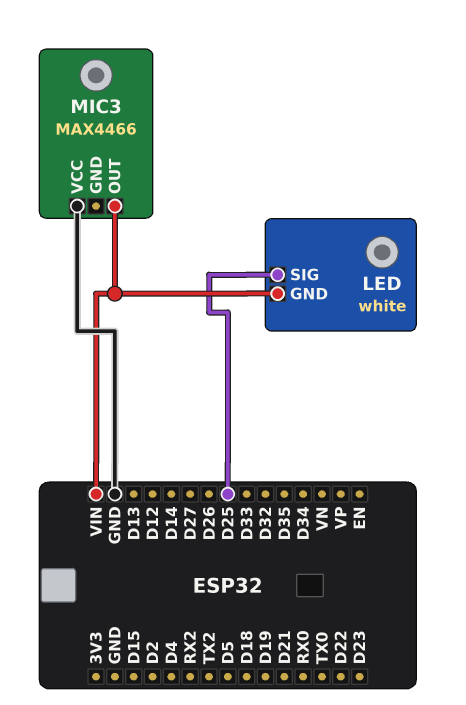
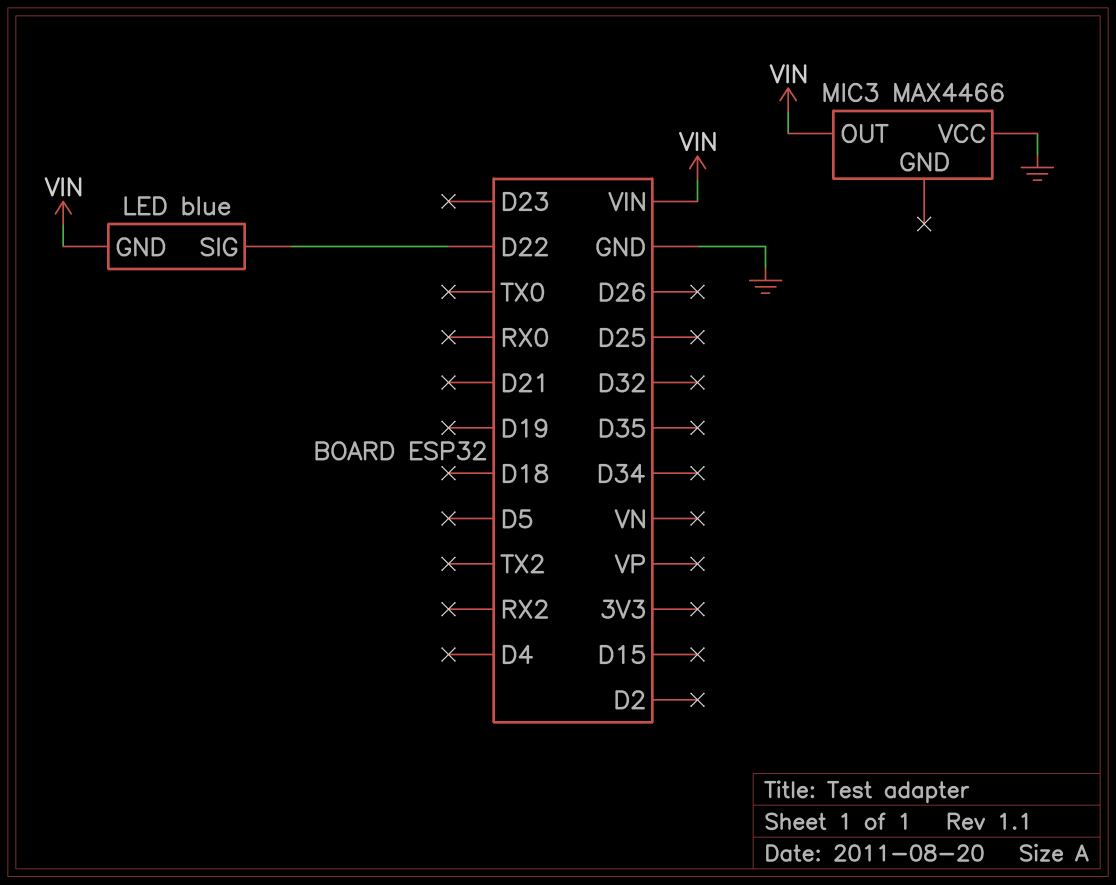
LED: white -> blue
LED pin SIG: D25 -> D22

